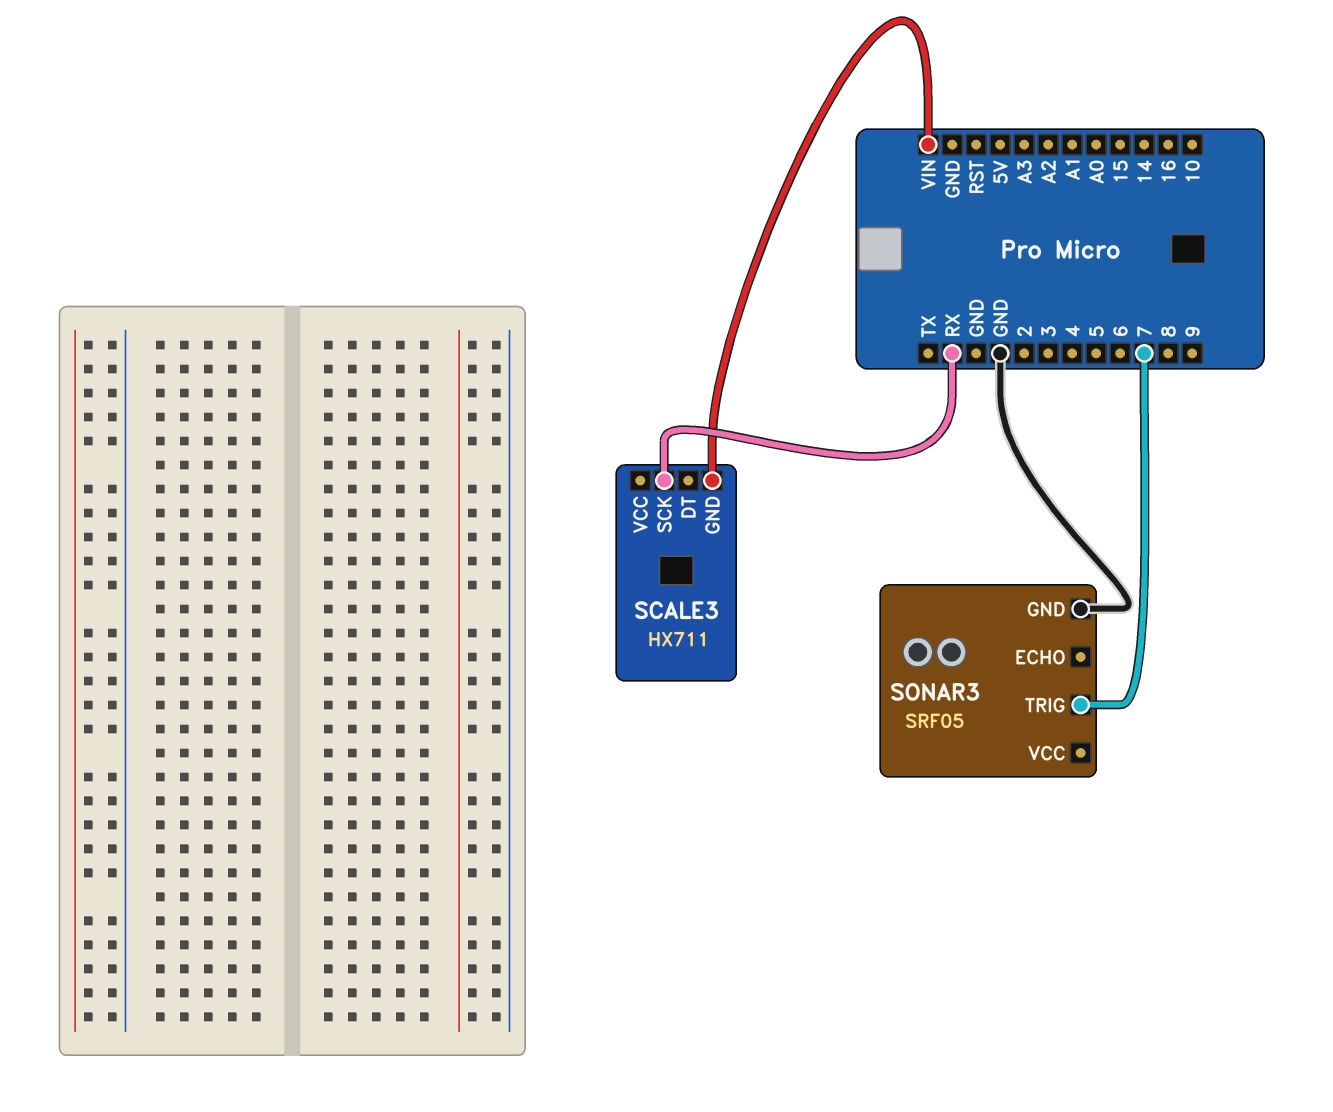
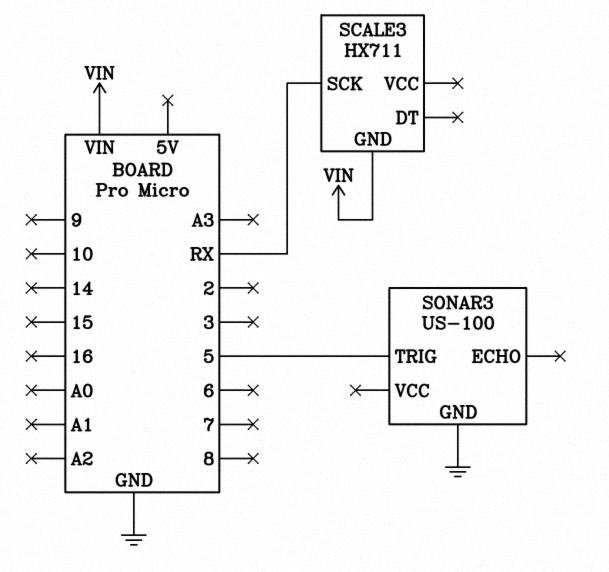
SONAR3: SRF05 -> US-100
SONAR3 pin TRIG: 7 -> 5

